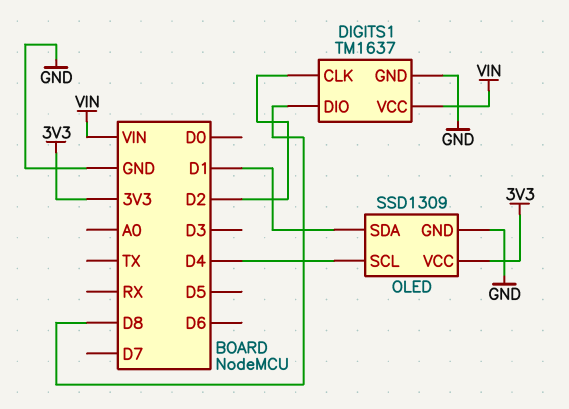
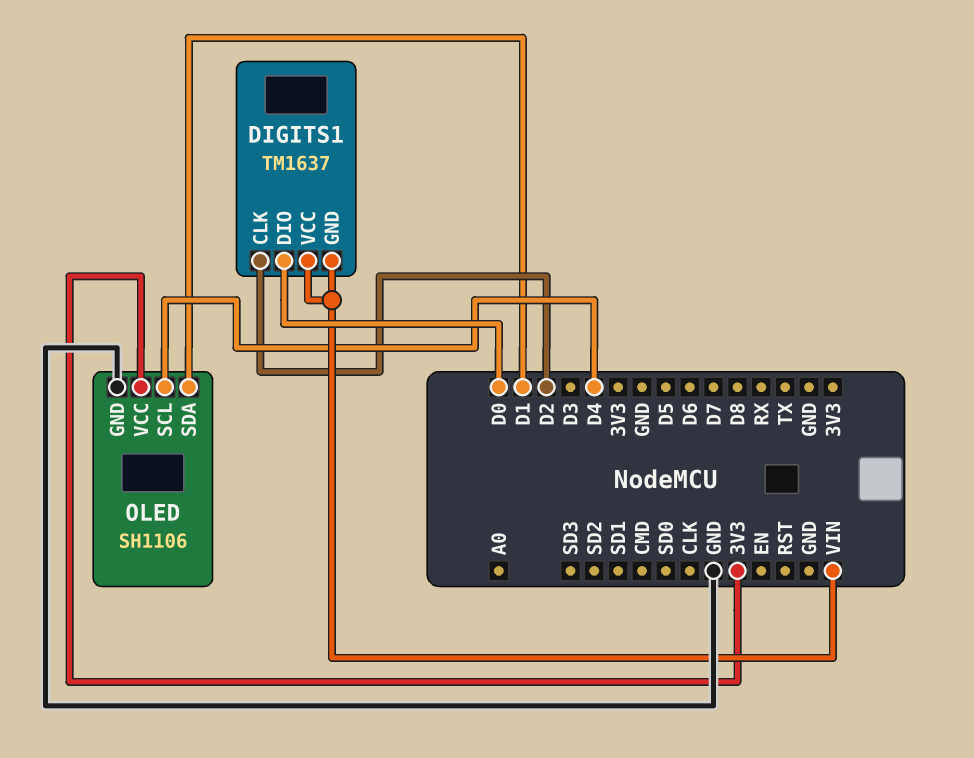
DIGITS1 pin DIO: D8 -> D0
DIGITS1 pin GND: GND -> VIN
OLED: SSD1309 -> SH1106

